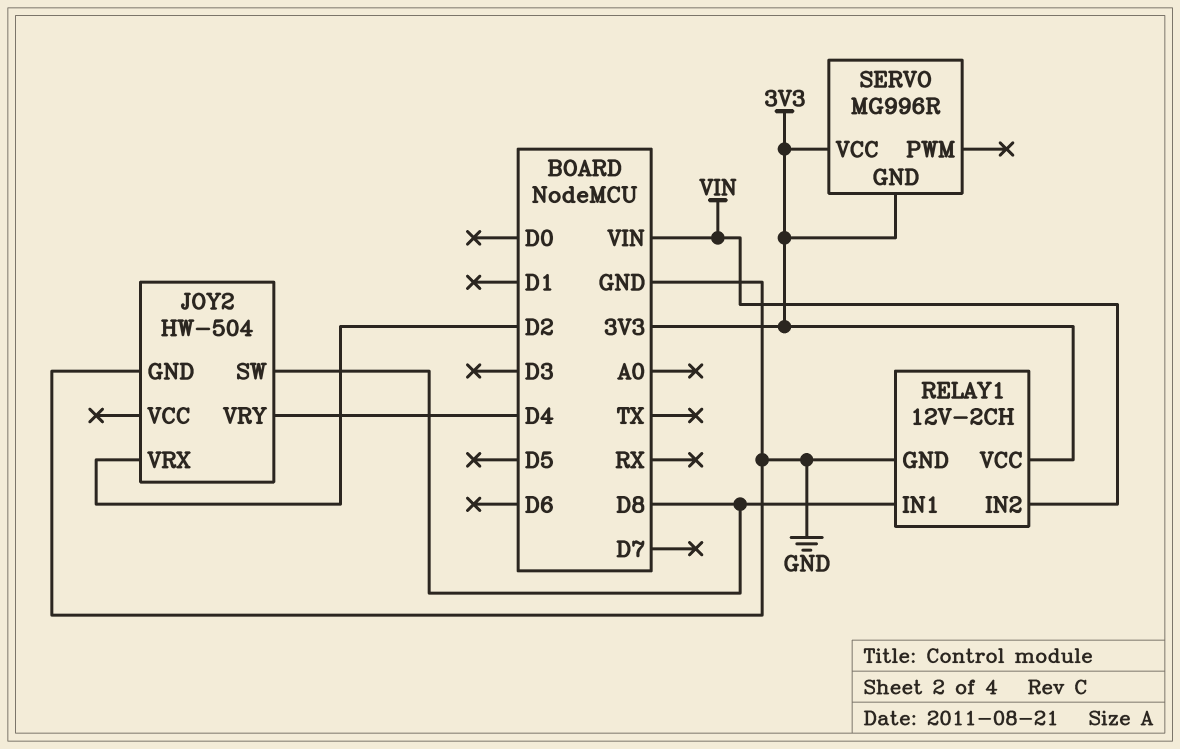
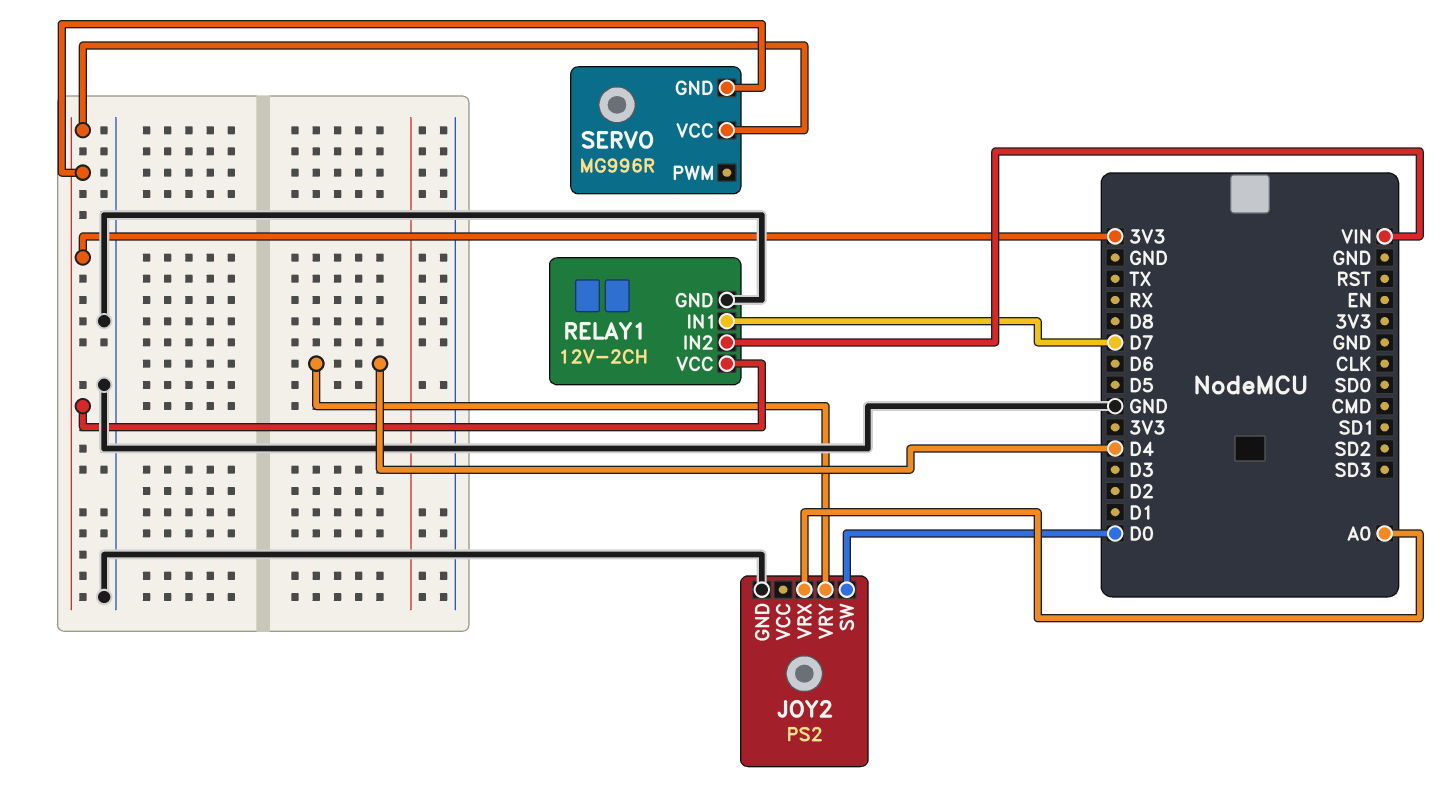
JOY2: HW-504 -> PS2
JOY2 pin SW: D8 -> D0
JOY2 pin VRX: D2 -> A0
RELAY1 pin IN1: D8 -> D7

